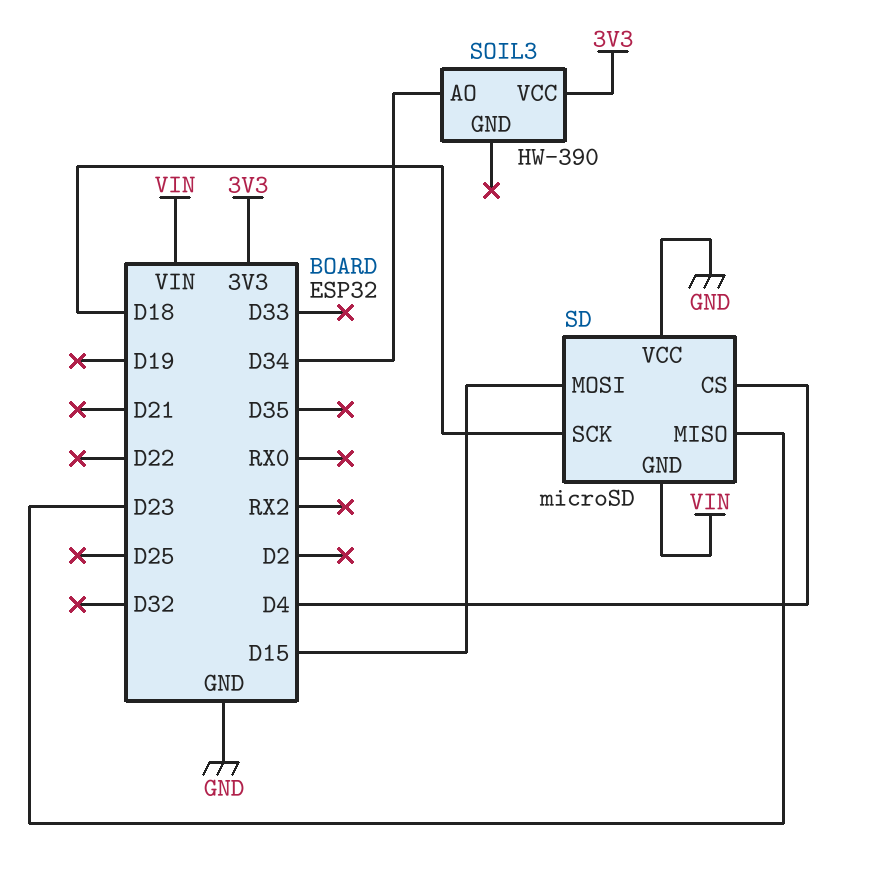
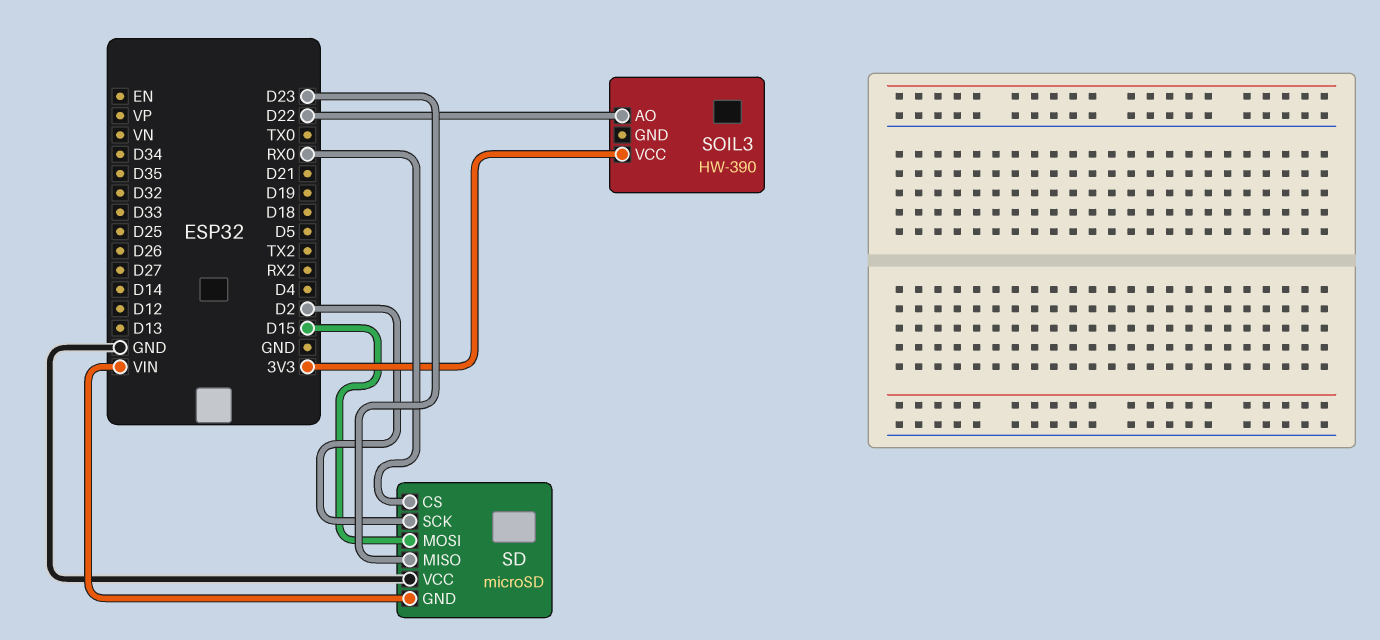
SD pin CS: D4 -> RX0
SD pin SCK: D18 -> D2
SOIL3 pin AO: D34 -> D22

